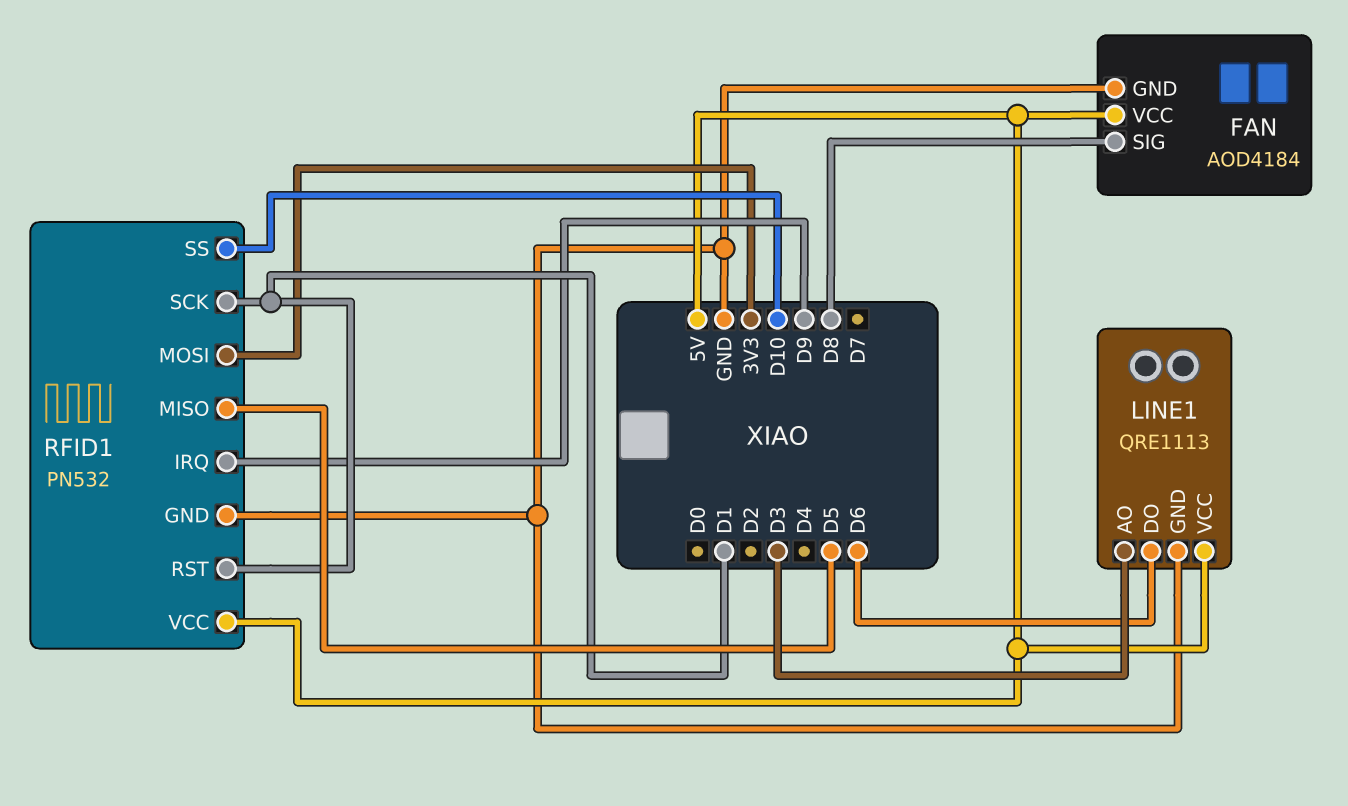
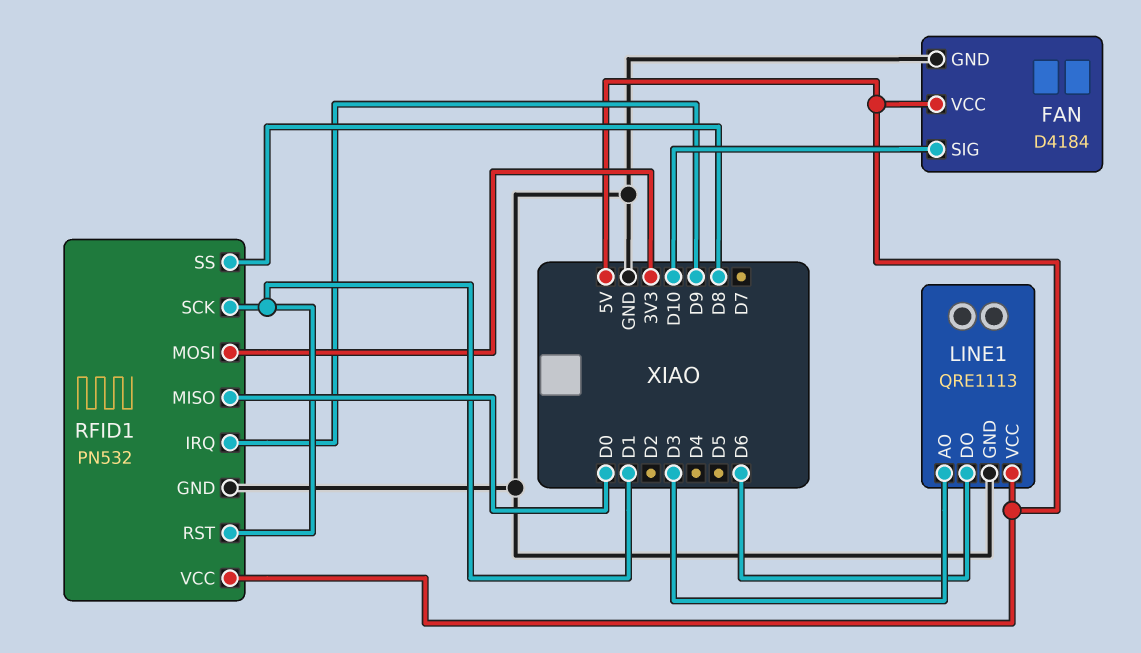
FAN: AOD4184 -> D4184
FAN pin SIG: D8 -> D10
RFID1 pin MISO: D5 -> D0
RFID1 pin SS: D10 -> D8

